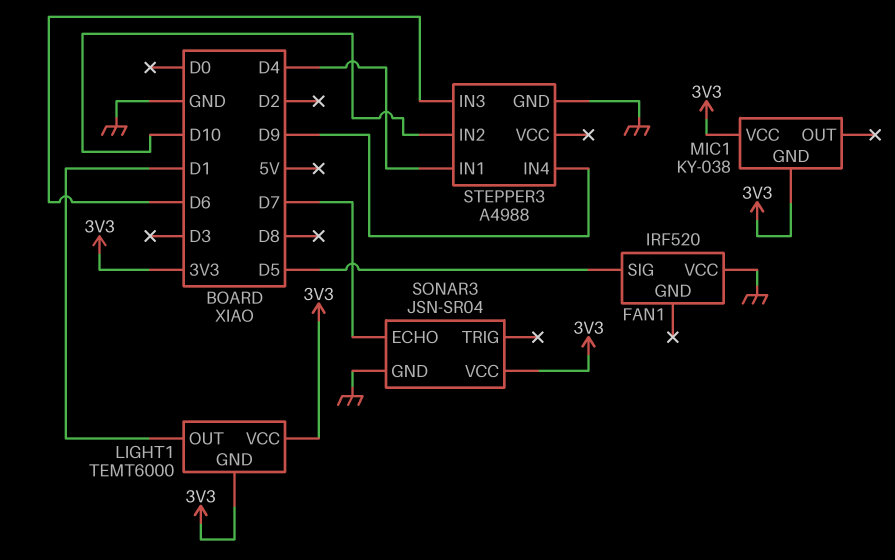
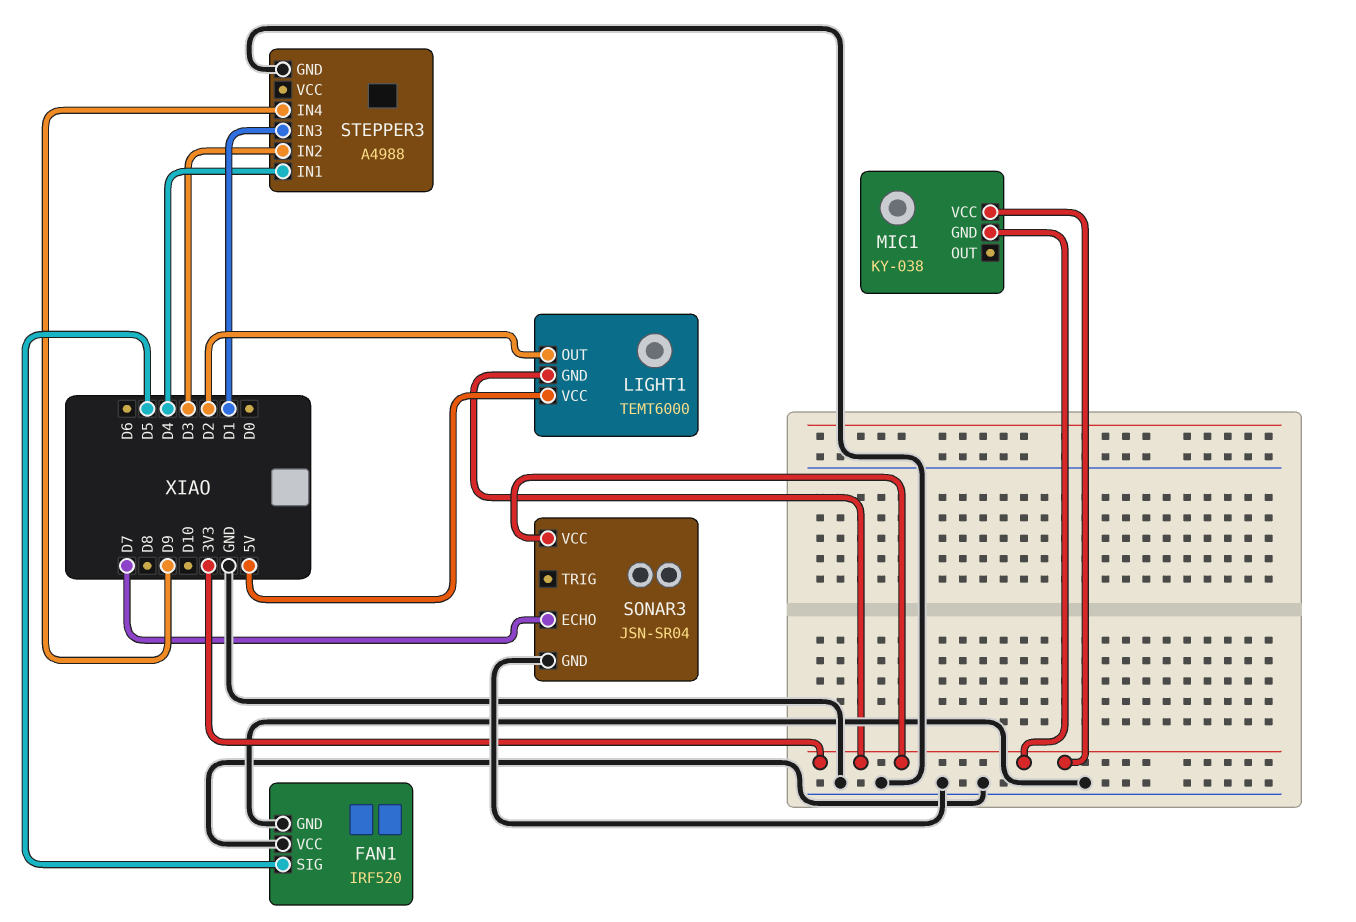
FAN1 pin GND: none -> GND
LIGHT1 pin OUT: D1 -> D2
LIGHT1 pin VCC: 3V3 -> 5V
STEPPER3 pin IN2: D10 -> D3
STEPPER3 pin IN3: D6 -> D1

